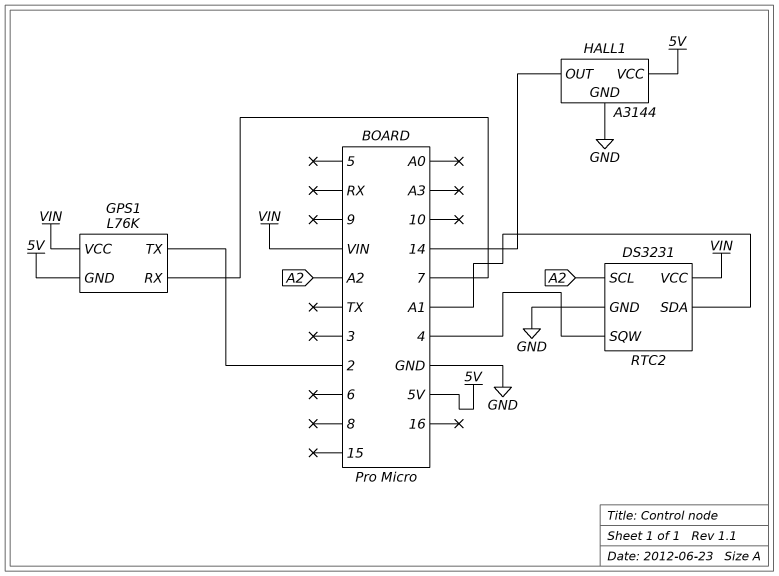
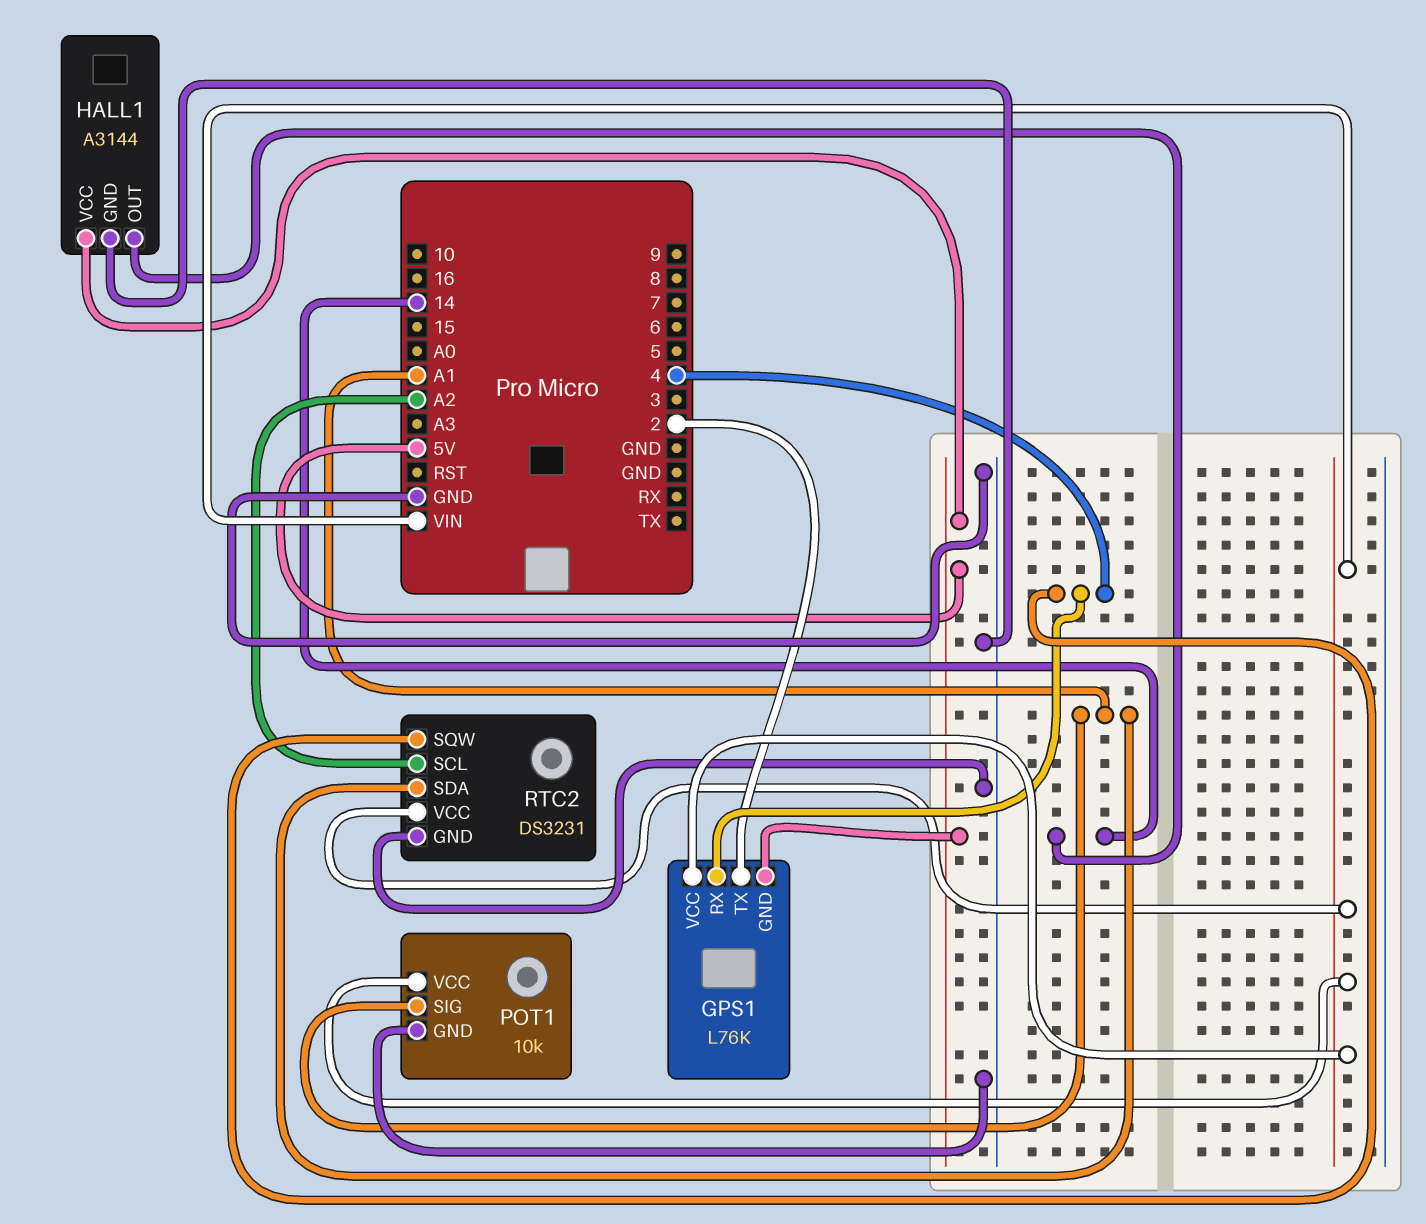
GPS1 pin RX: 7 -> 4
POT1: none -> 10k
POT1 pin GND: none -> GND
POT1 pin SIG: none -> A1
POT1 pin VCC: none -> VIN

